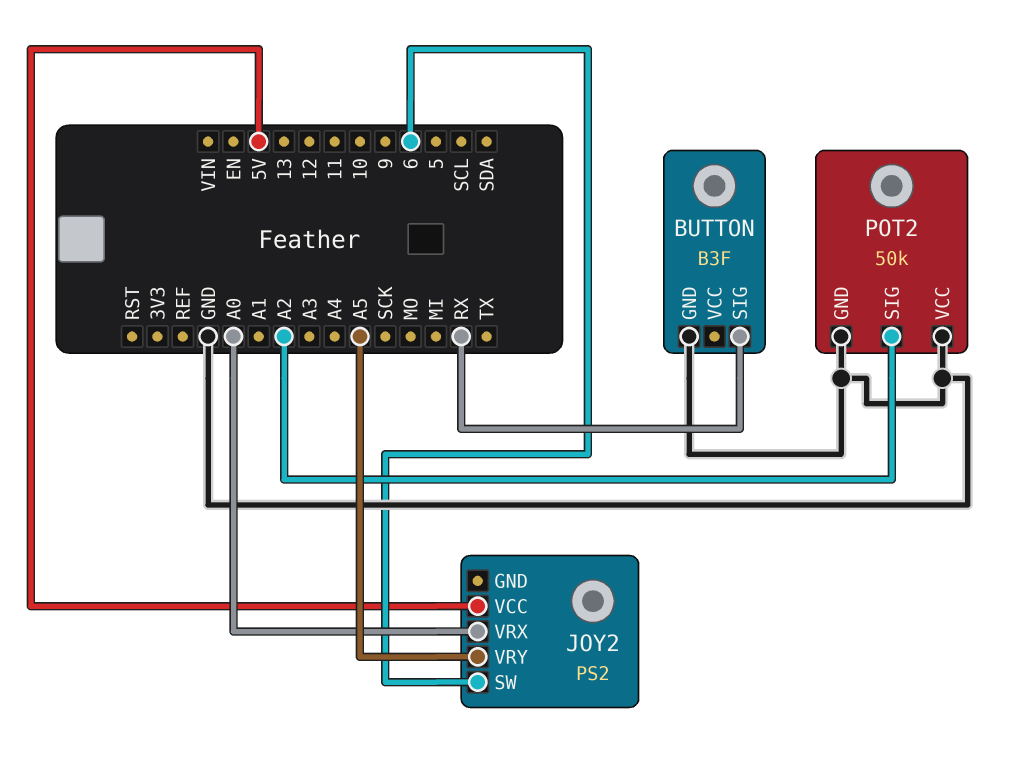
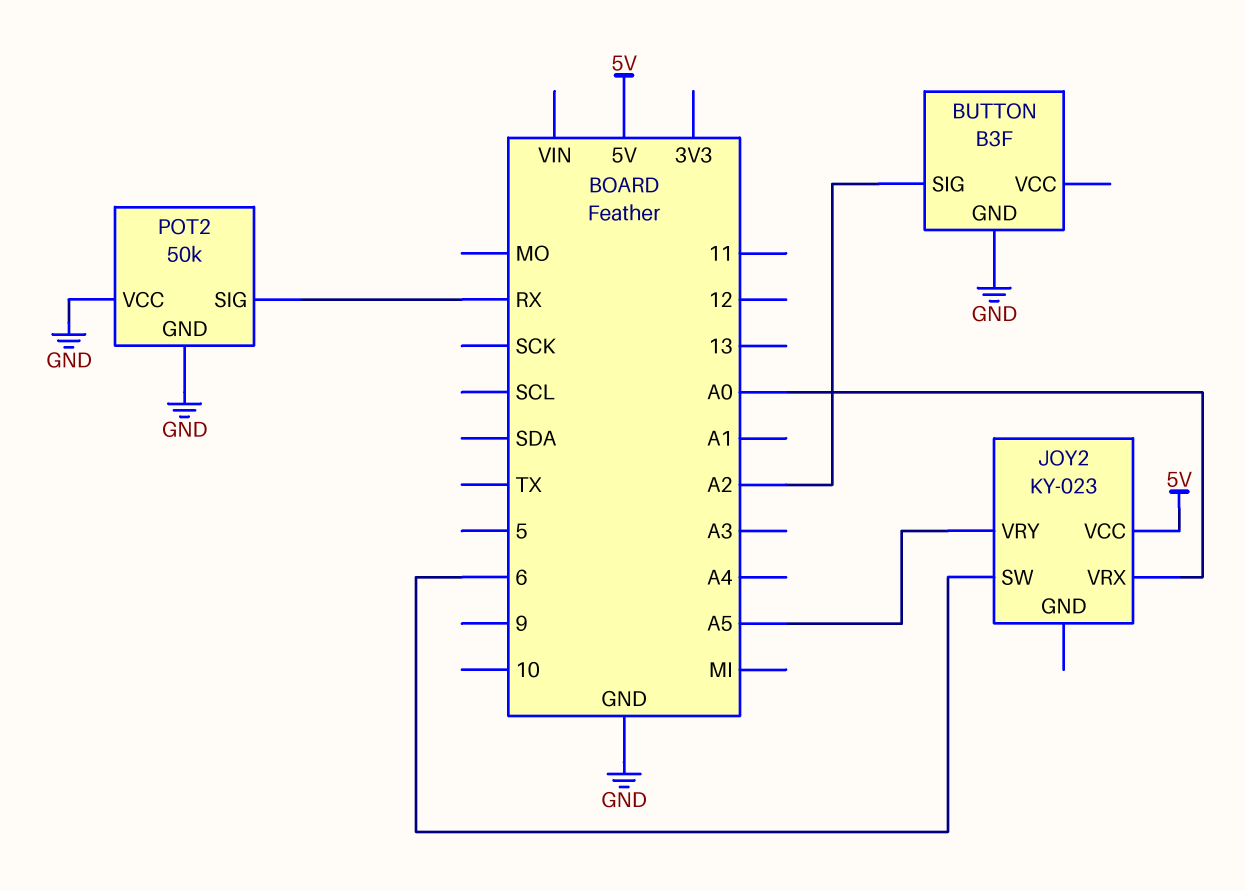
BUTTON pin SIG: RX -> A2
JOY2: PS2 -> KY-023
POT2 pin SIG: A2 -> RX

